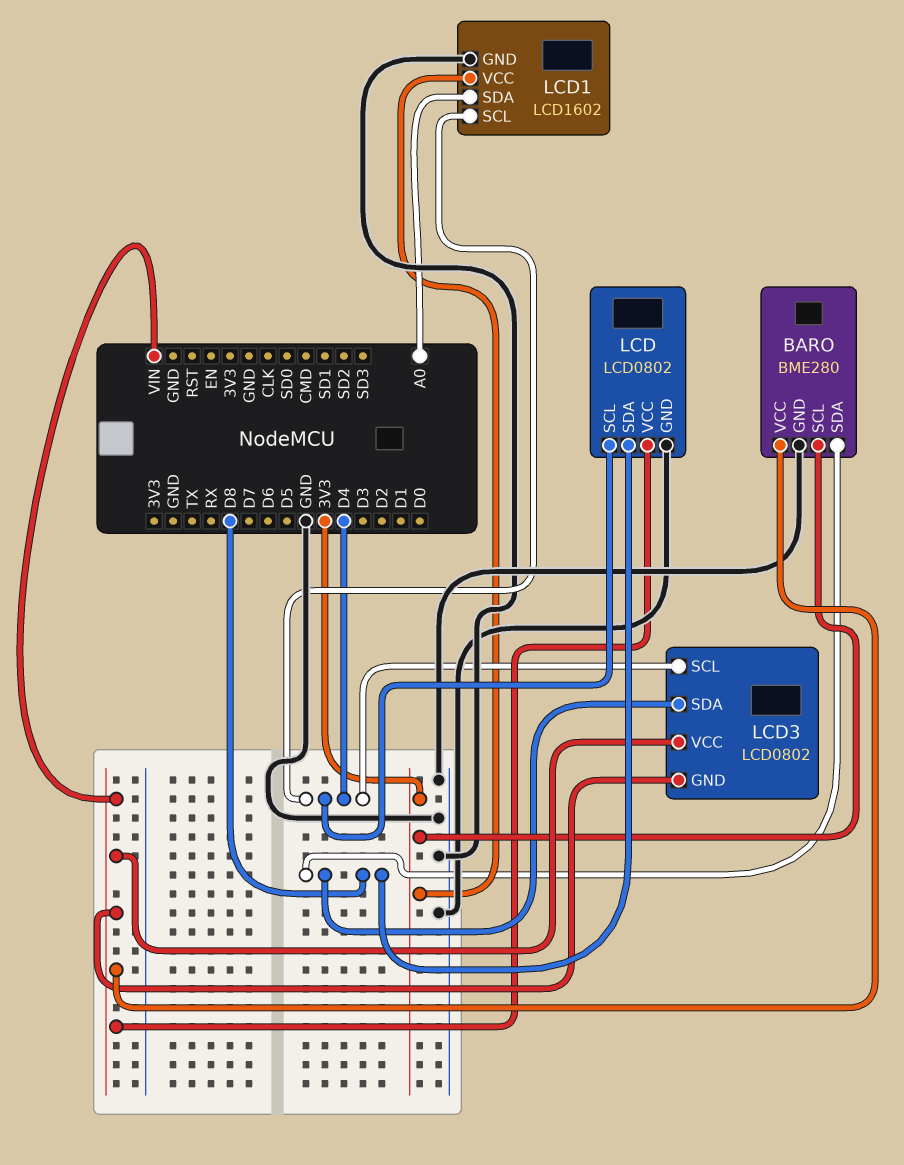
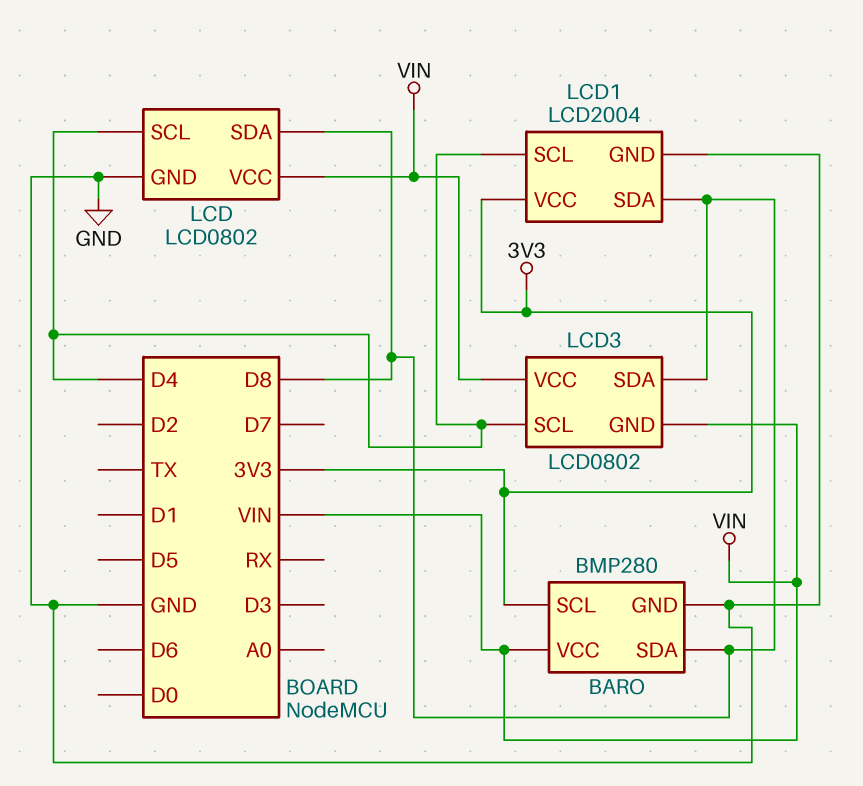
BARO: BME280 -> BMP280
LCD1: LCD1602 -> LCD2004
LCD1 pin SDA: A0 -> D8

